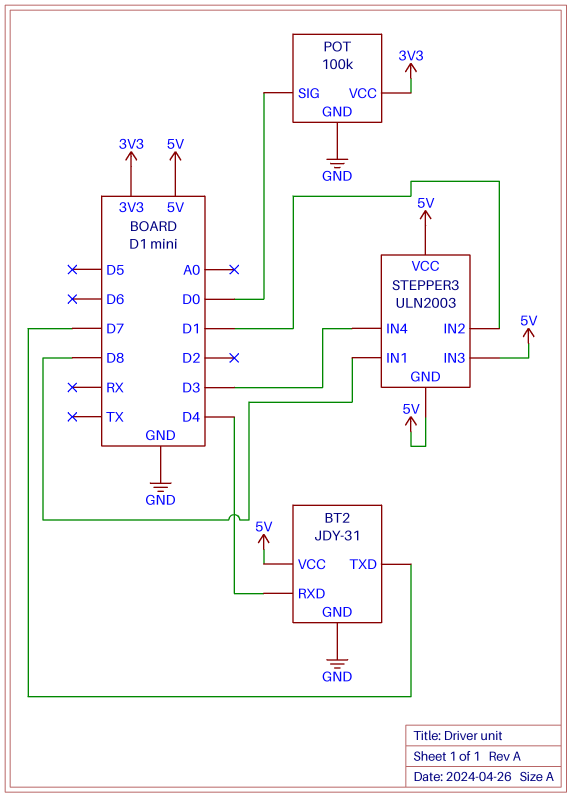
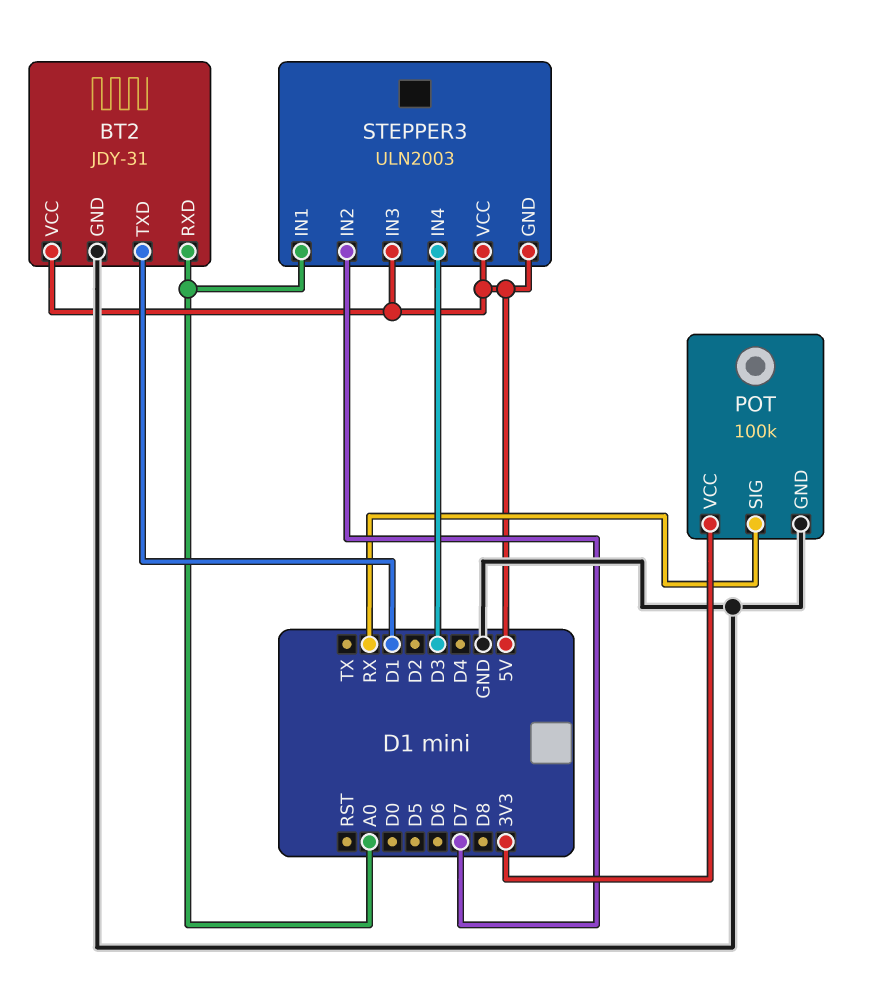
BT2 pin RXD: D4 -> A0
BT2 pin TXD: D7 -> D1
POT pin SIG: D0 -> RX
STEPPER3 pin IN1: D8 -> A0
STEPPER3 pin IN2: D1 -> D7

